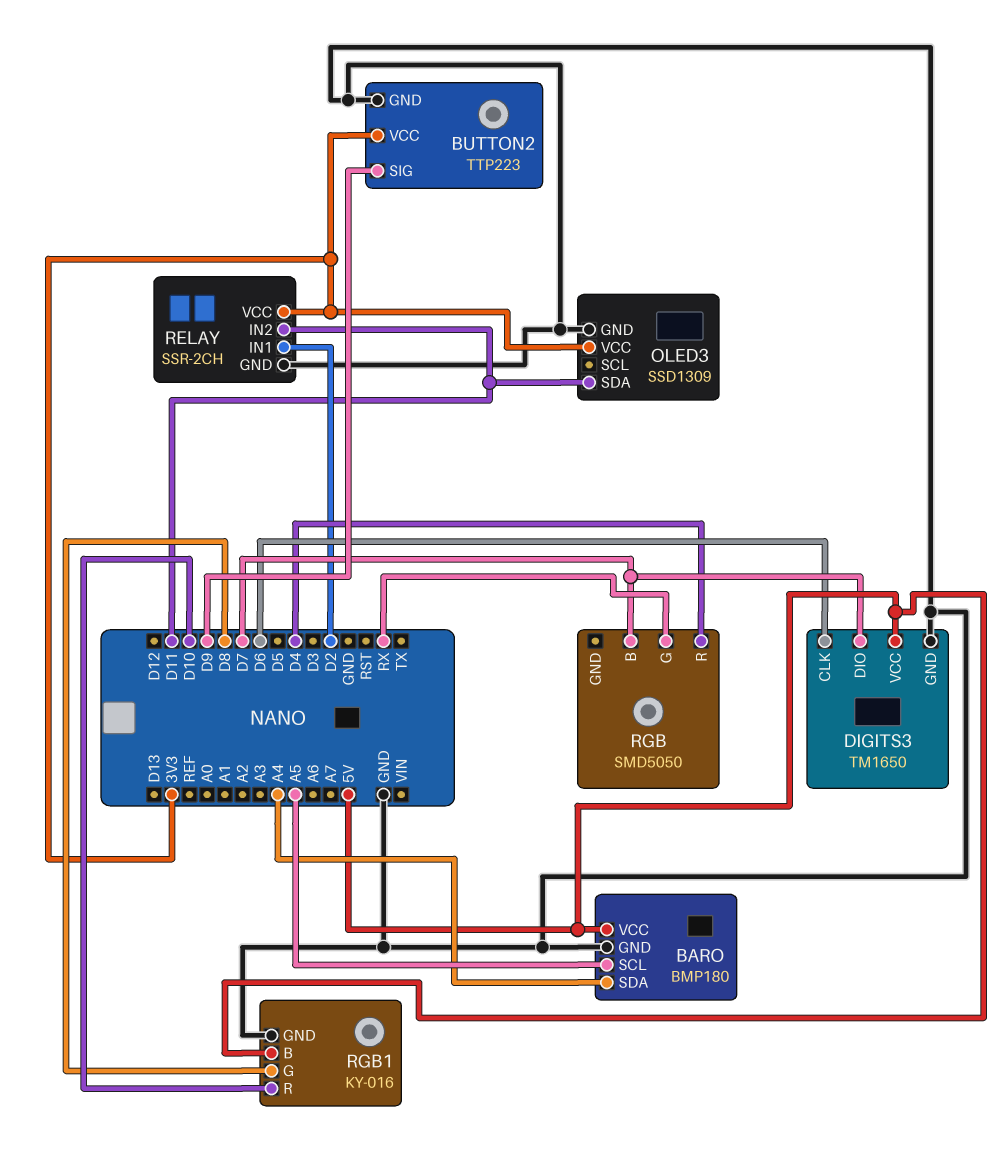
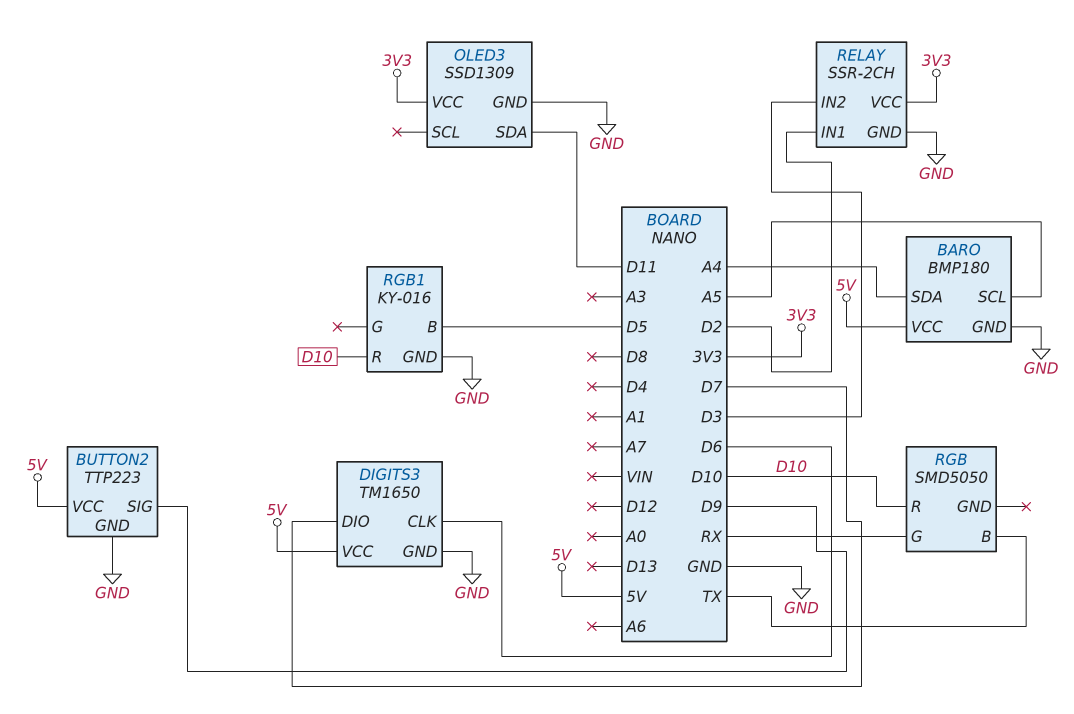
BUTTON2 pin VCC: 3V3 -> 5V
RELAY pin IN2: D11 -> D3
RGB pin B: D7 -> TX
RGB pin R: D4 -> D10
RGB1 pin B: 5V -> D5
RGB1 pin G: D8 -> none

